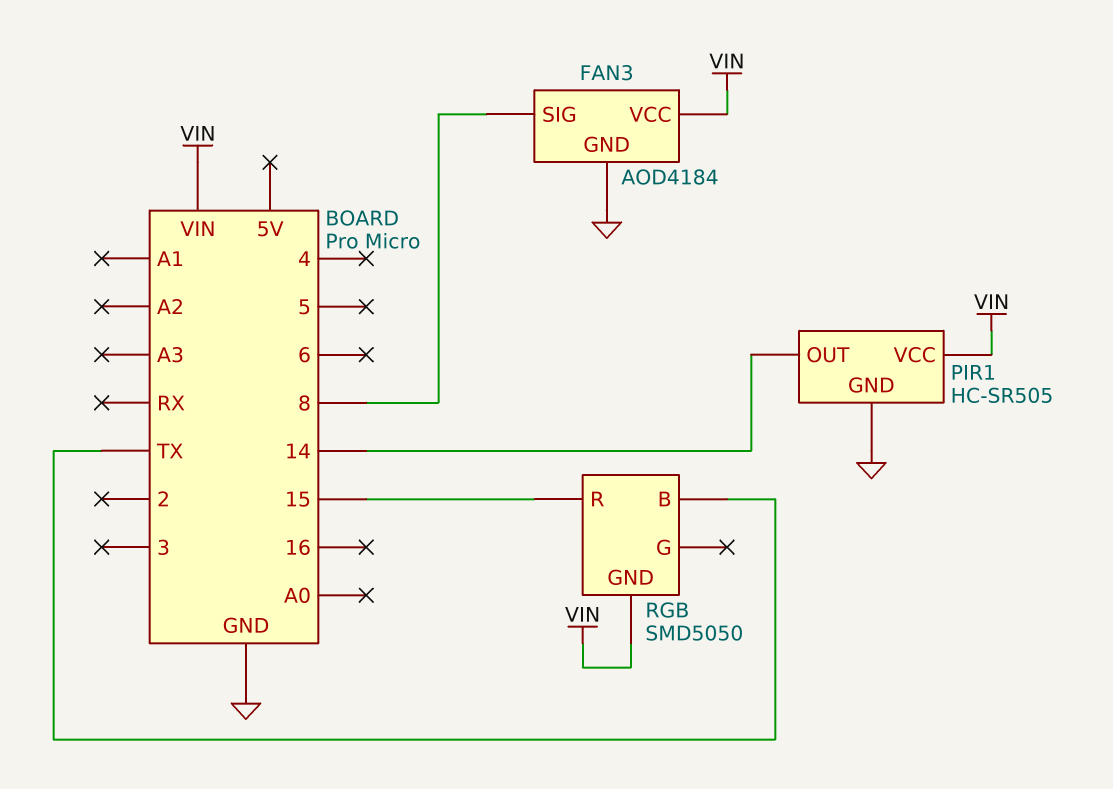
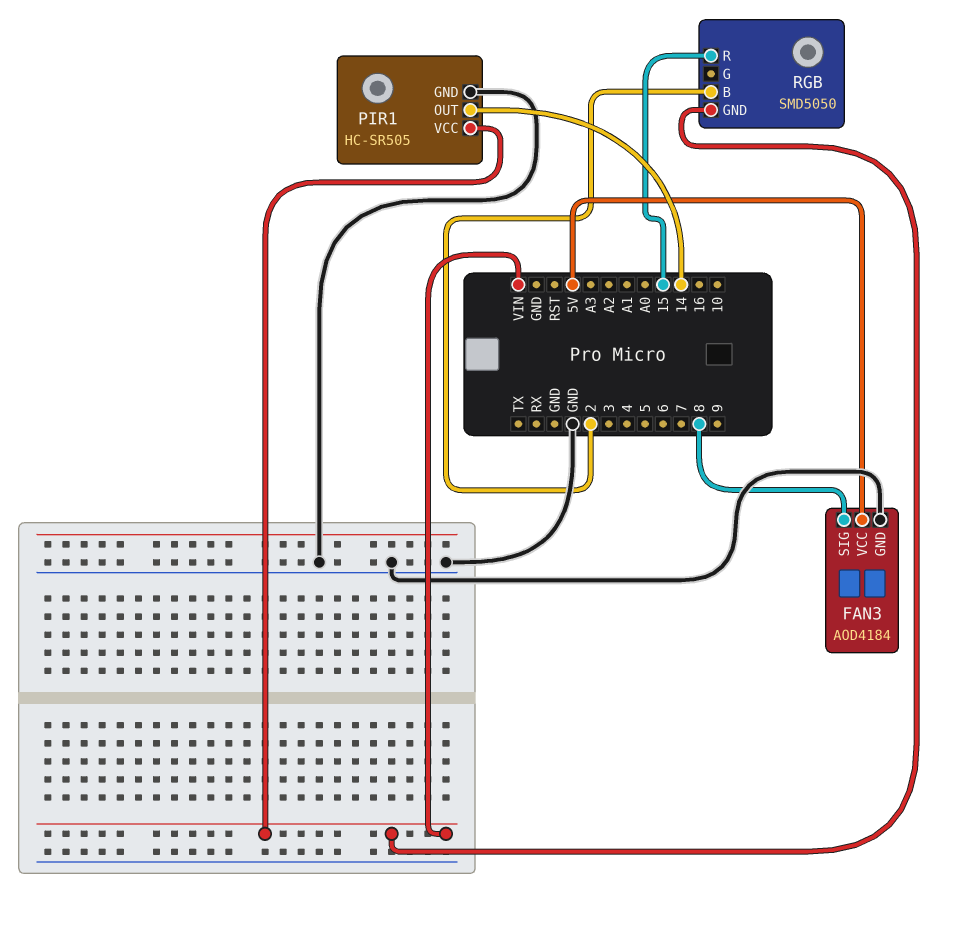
FAN3 pin VCC: VIN -> 5V
RGB pin B: TX -> 2

